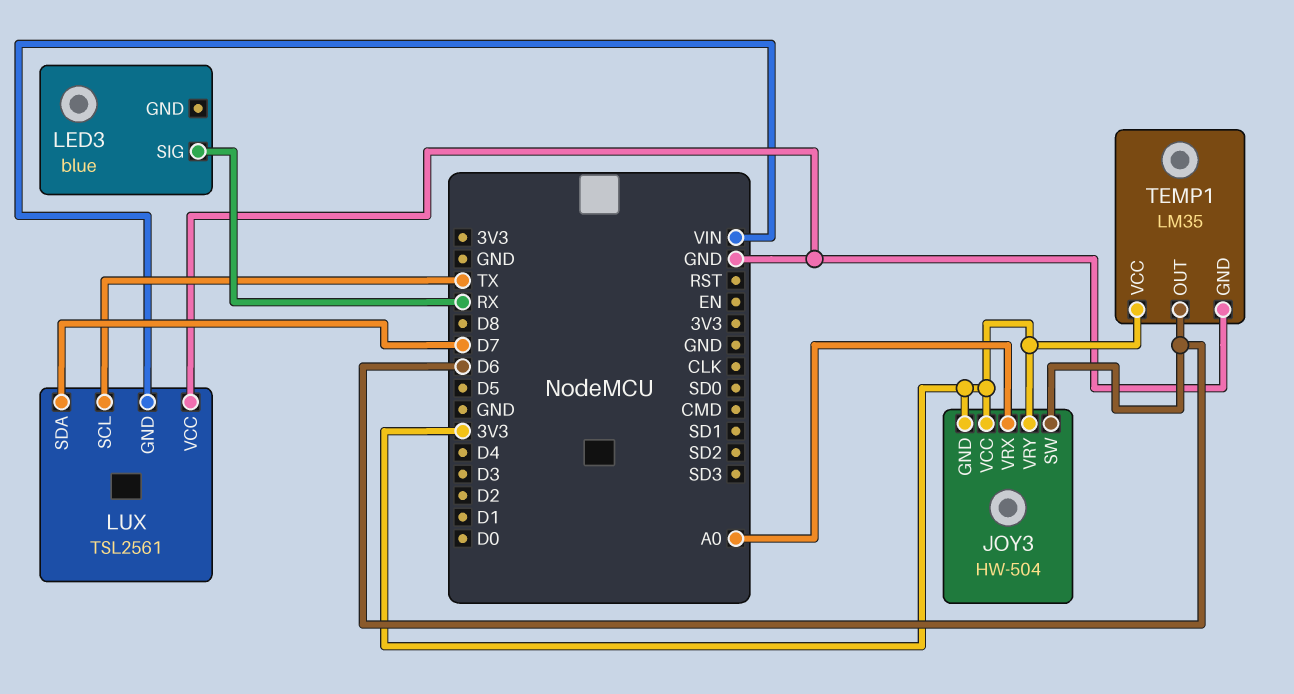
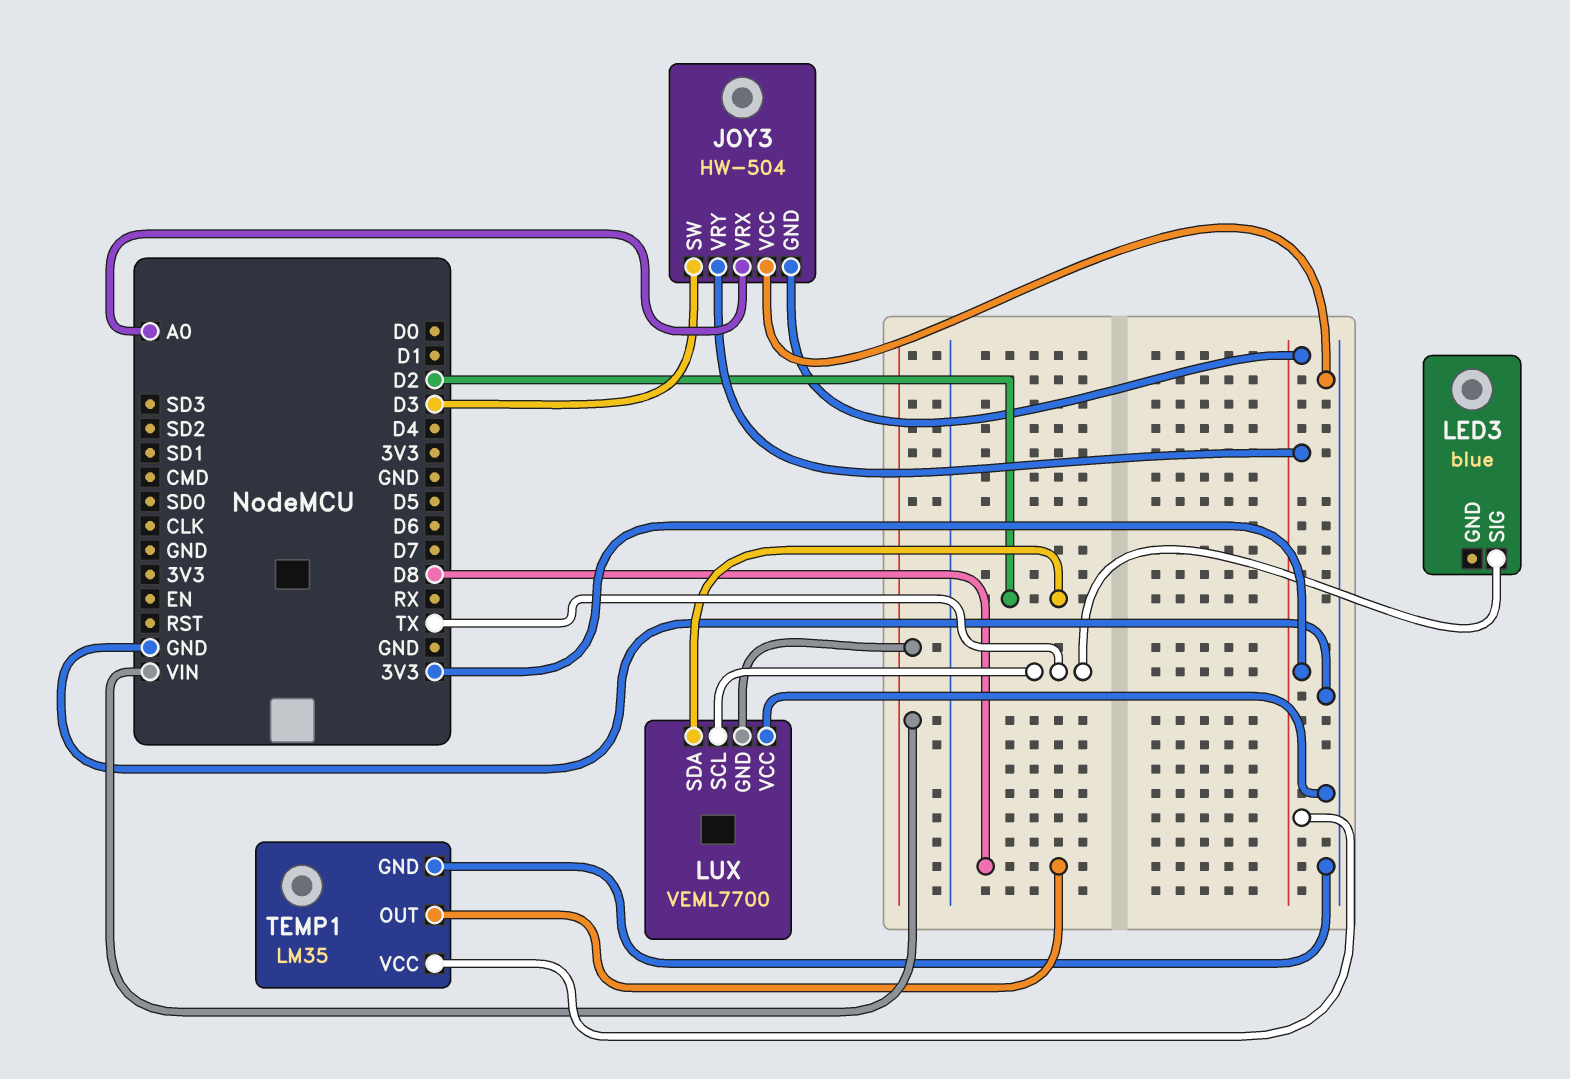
JOY3 pin SW: D6 -> D3
JOY3 pin VCC: 3V3 -> GND
LED3 pin SIG: RX -> TX
LUX: TSL2561 -> VEML7700
LUX pin SDA: D7 -> D2
TEMP1 pin OUT: D6 -> D8

